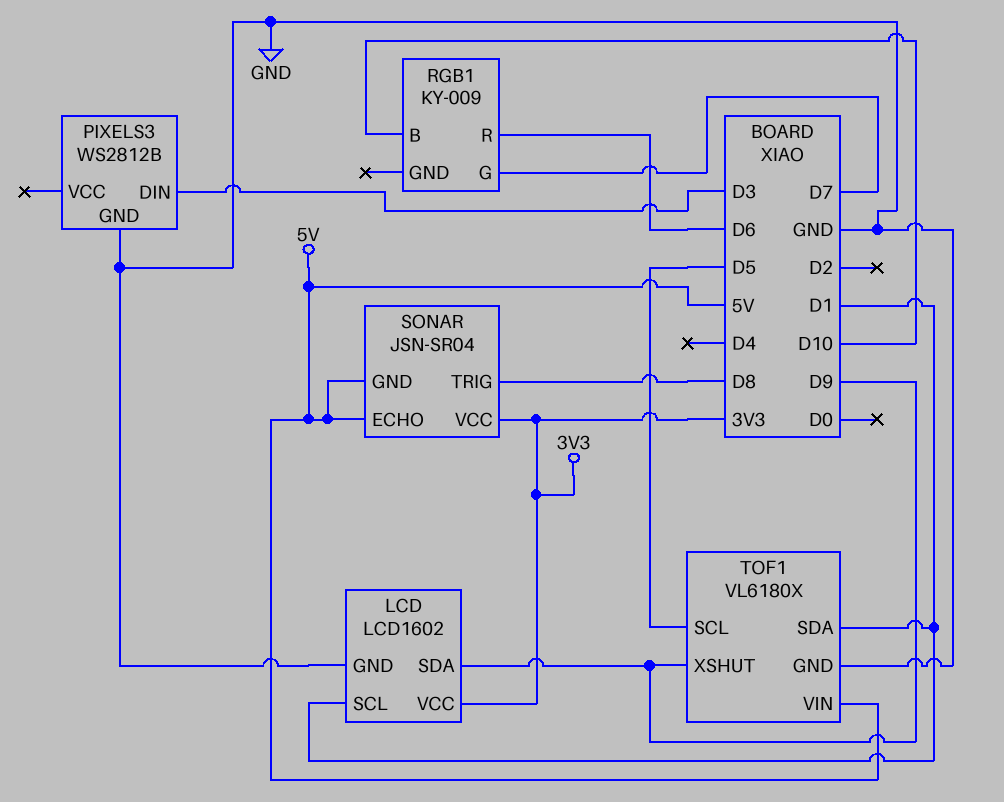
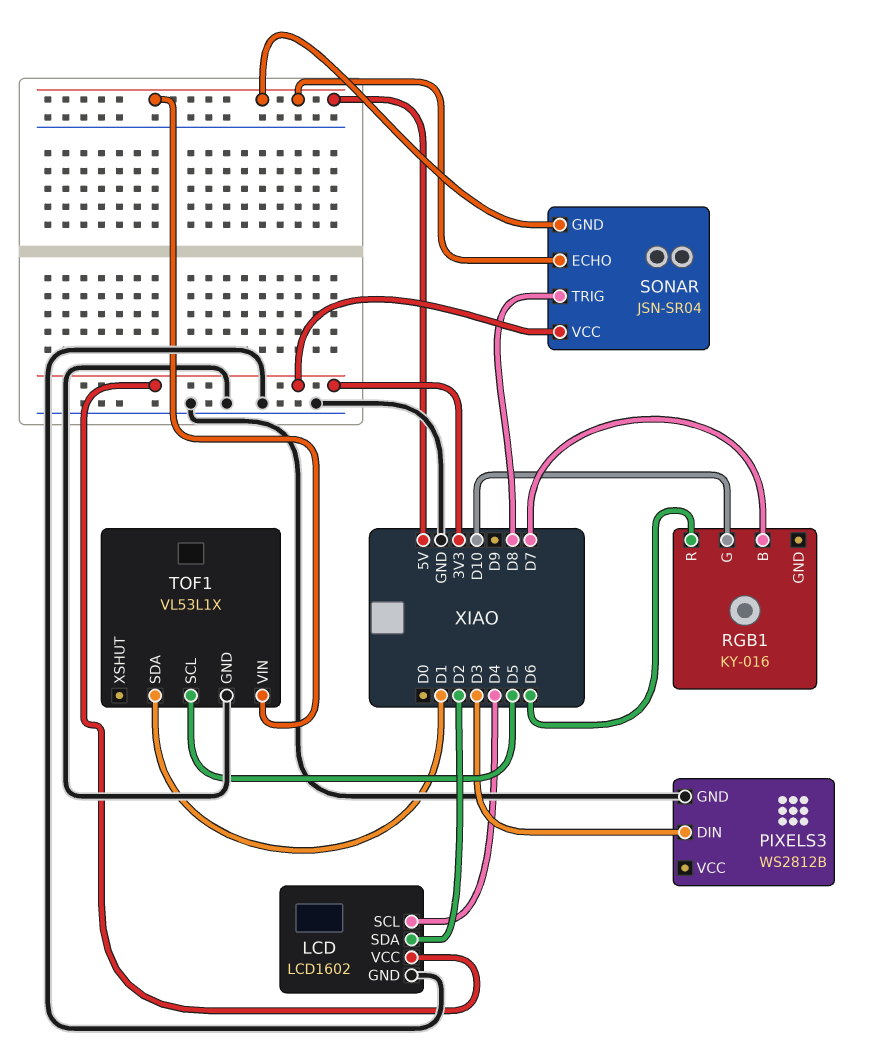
LCD pin SCL: D1 -> D4
LCD pin SDA: D9 -> D2
RGB1: KY-009 -> KY-016
RGB1 pin B: D10 -> D7
RGB1 pin G: D7 -> D10
TOF1: VL6180X -> VL53L1X
TOF1 pin XSHUT: D9 -> none

